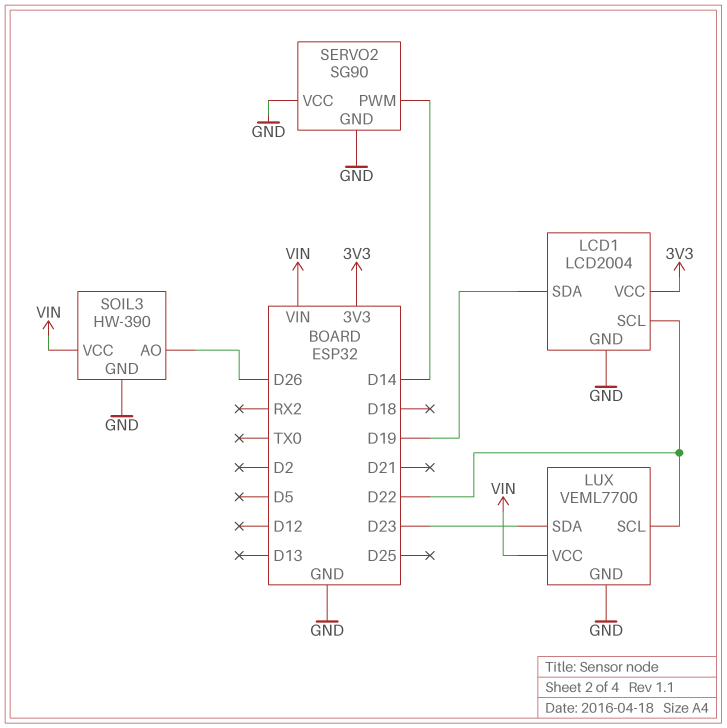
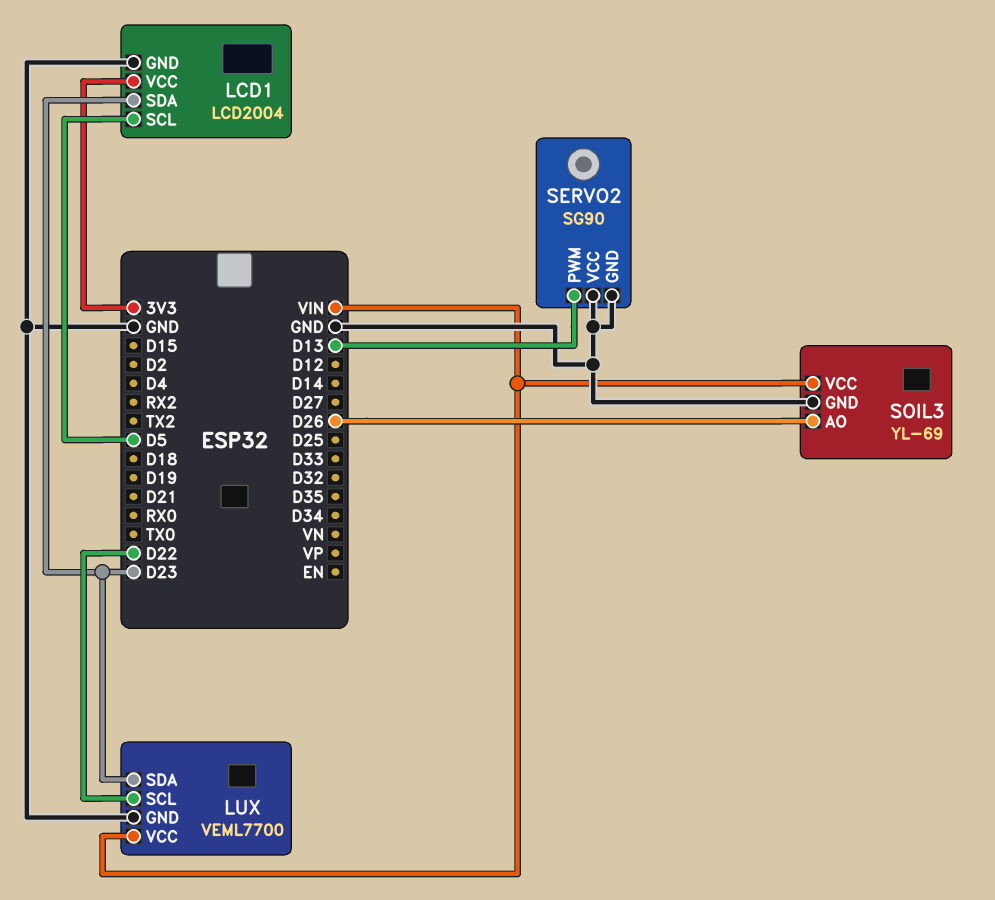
LCD1 pin SCL: D22 -> D5
LCD1 pin SDA: D19 -> D23
SERVO2 pin PWM: D14 -> D13
SOIL3: HW-390 -> YL-69

